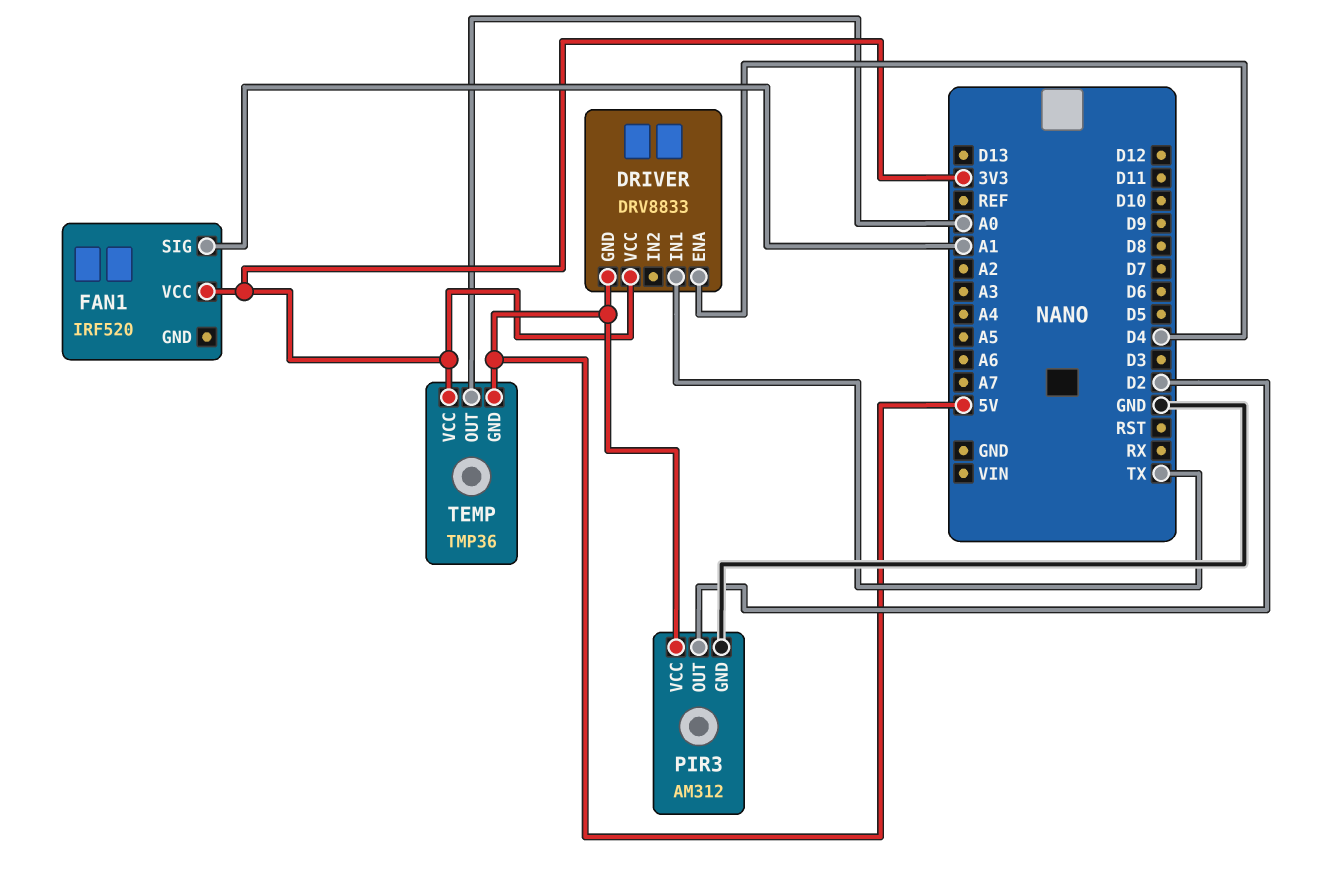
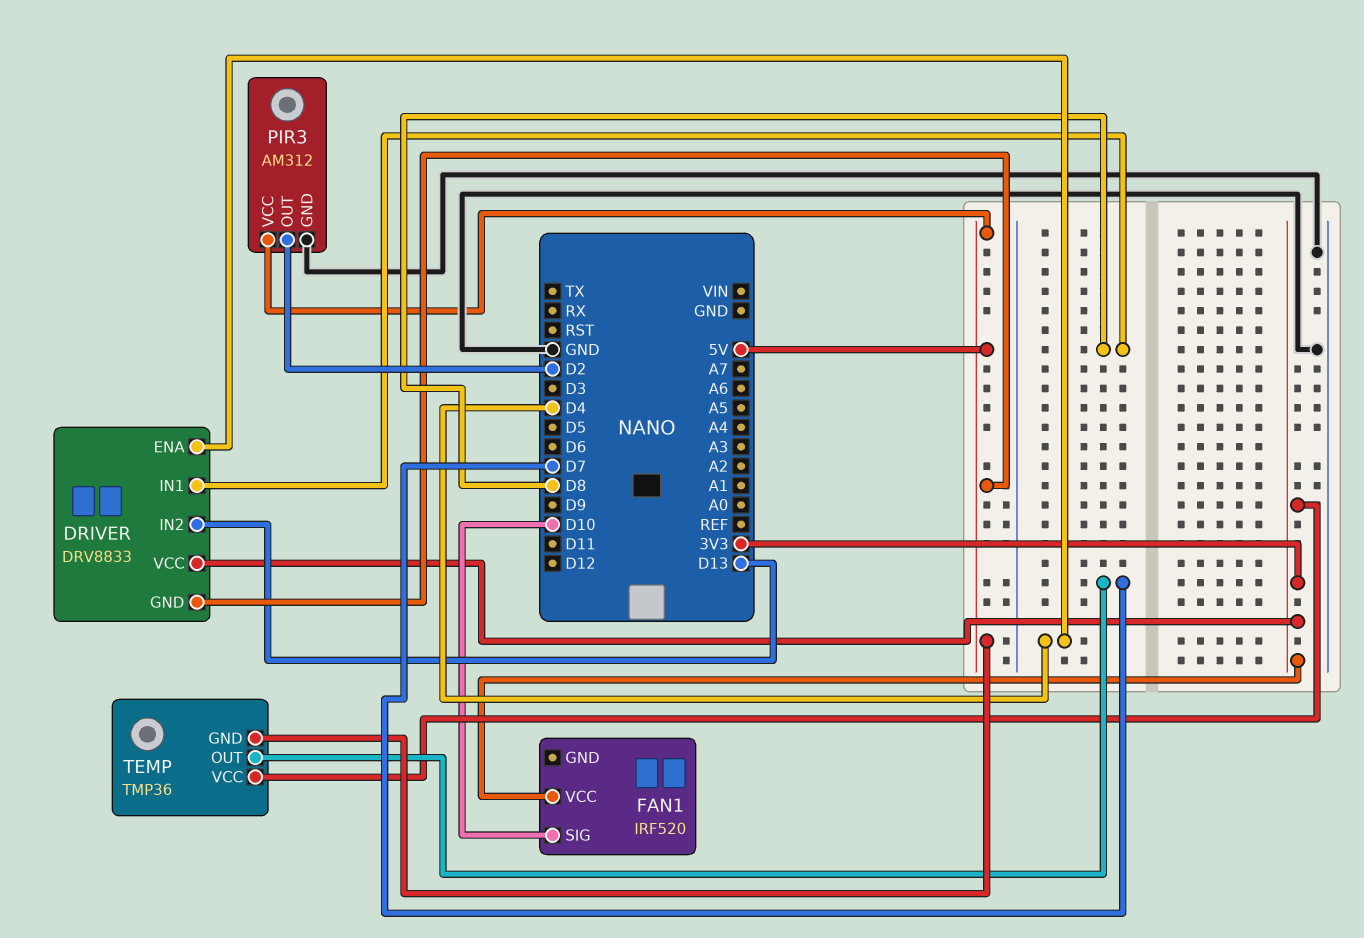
DRIVER pin IN1: TX -> D8
DRIVER pin IN2: none -> D13
FAN1 pin SIG: A1 -> D10
TEMP pin OUT: A0 -> D7

